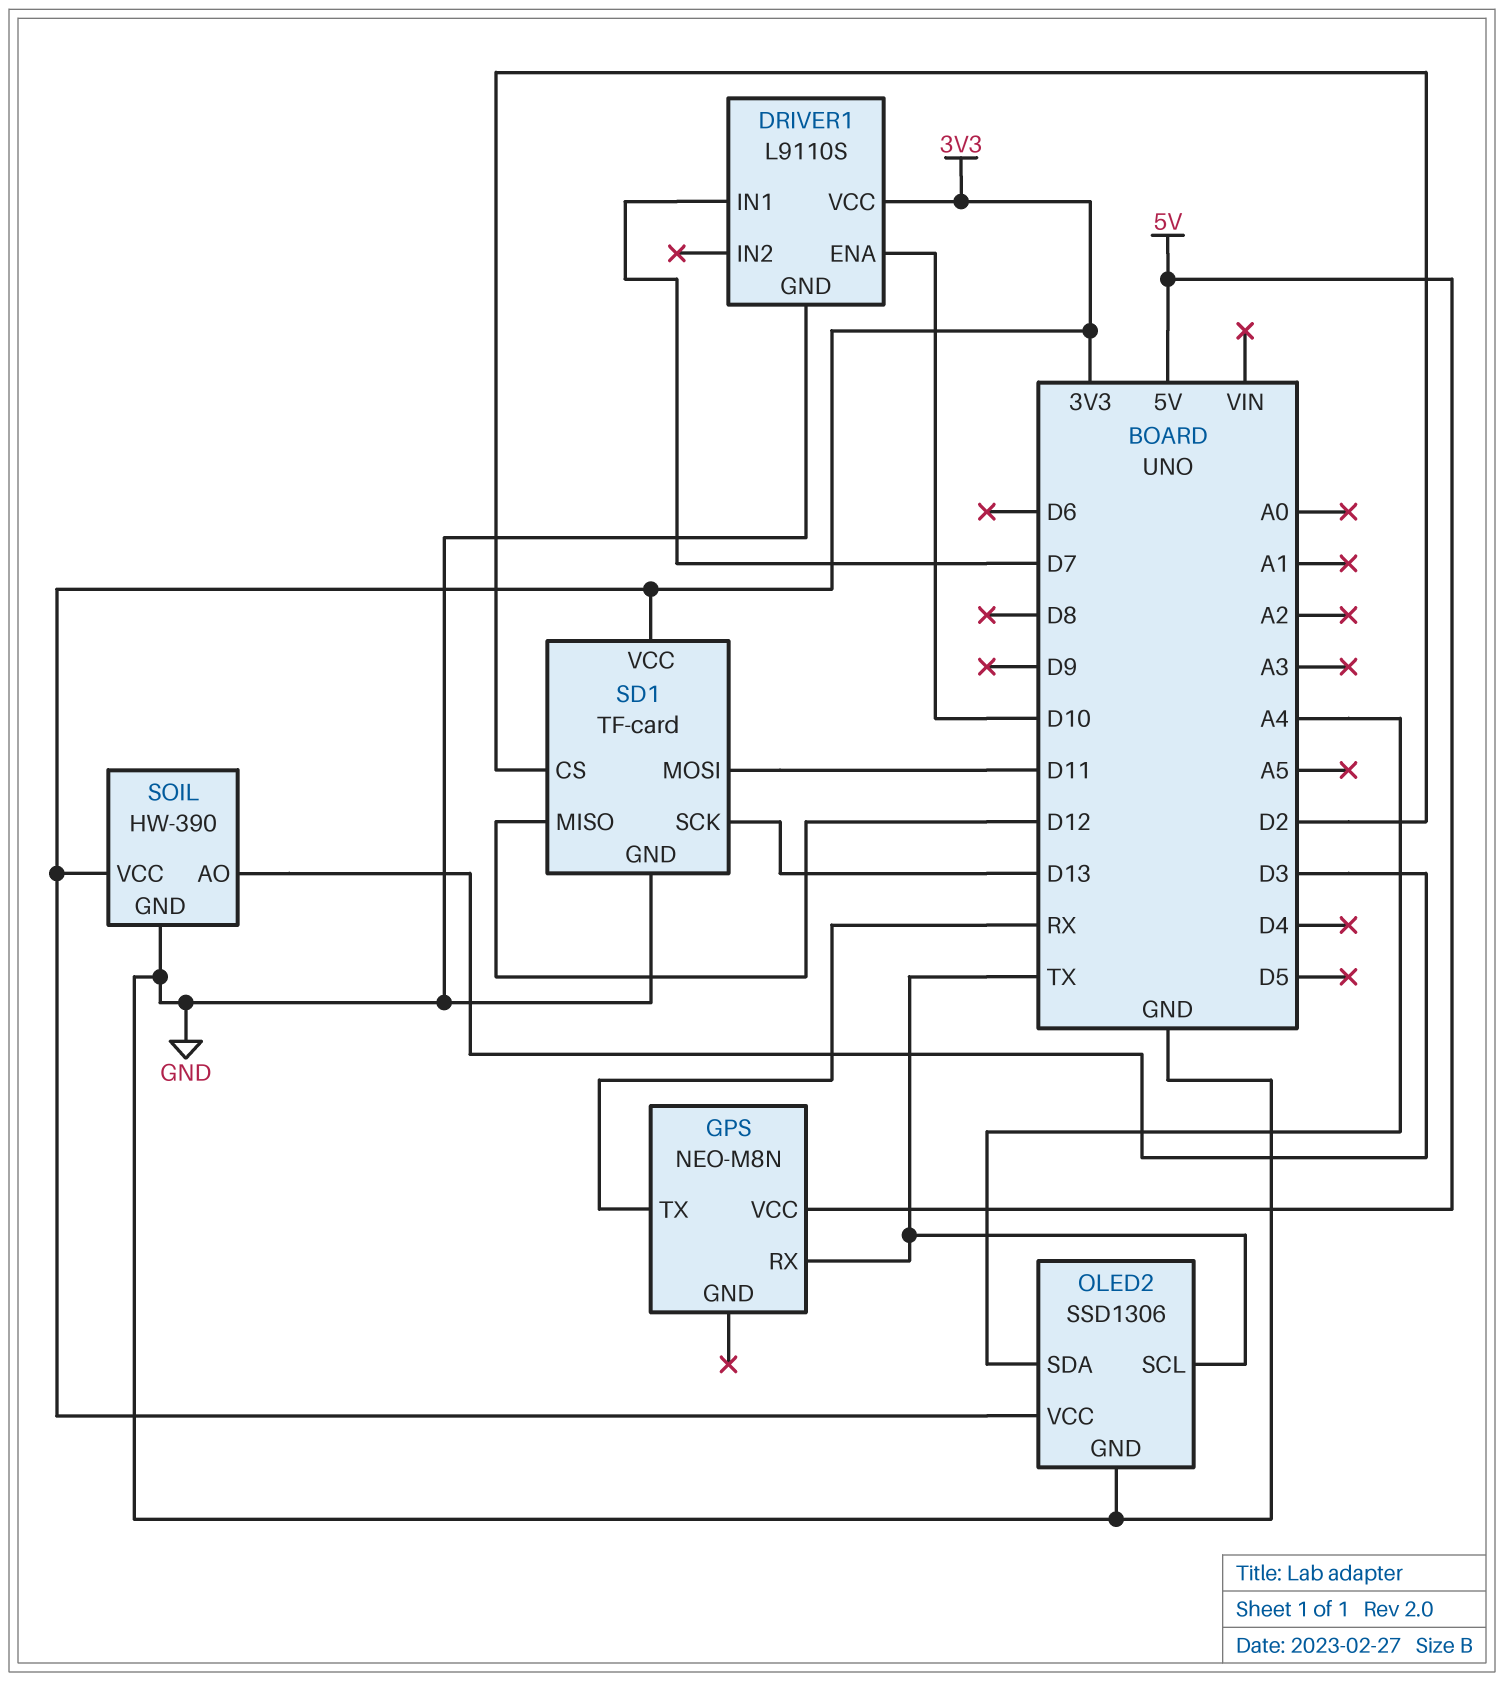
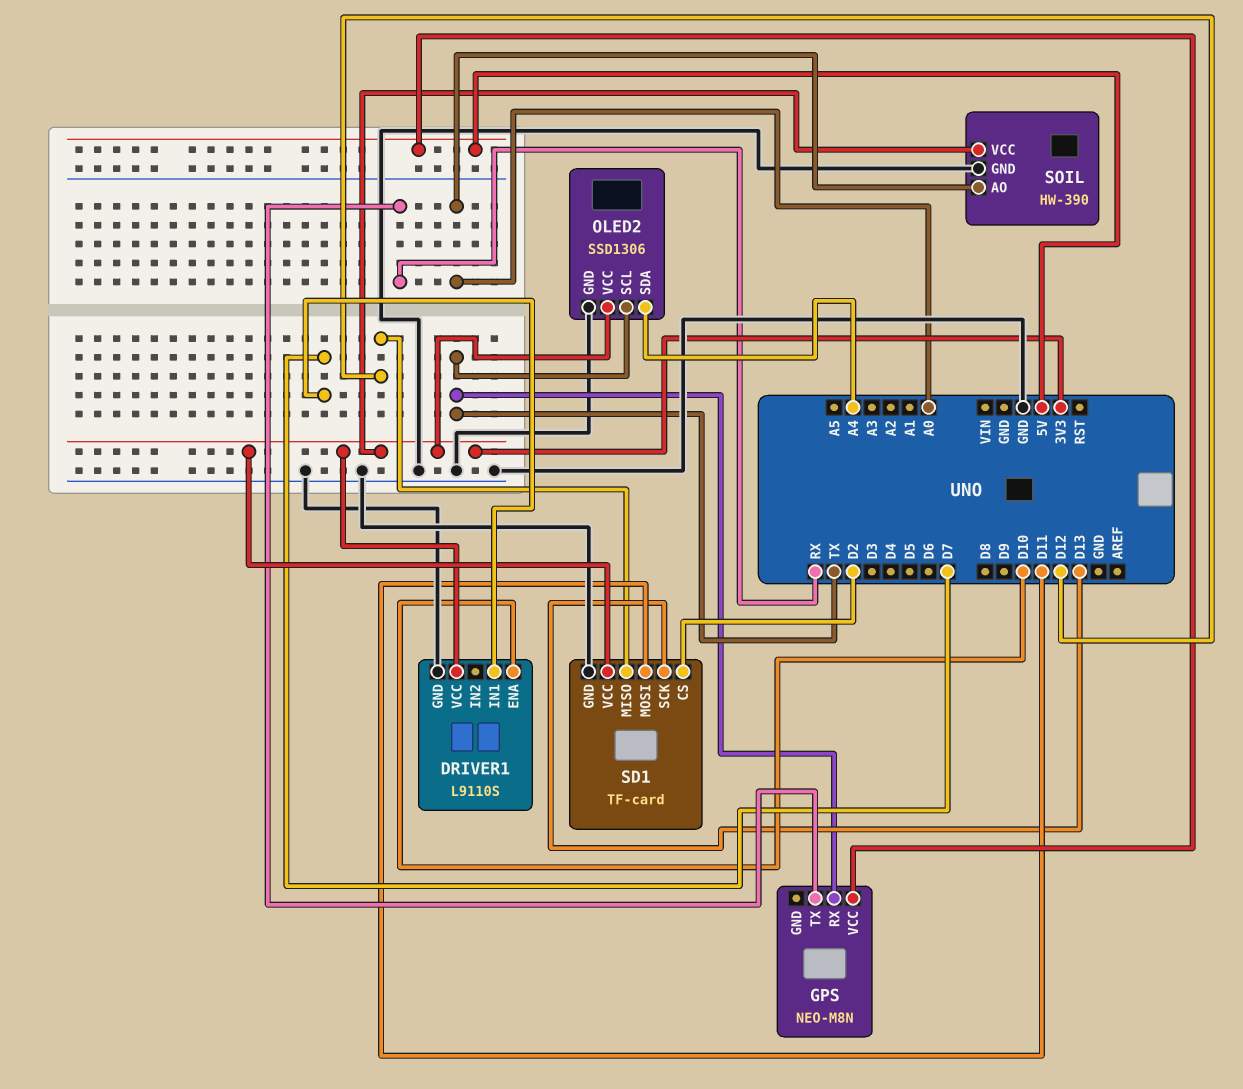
SOIL pin AO: D3 -> A0

